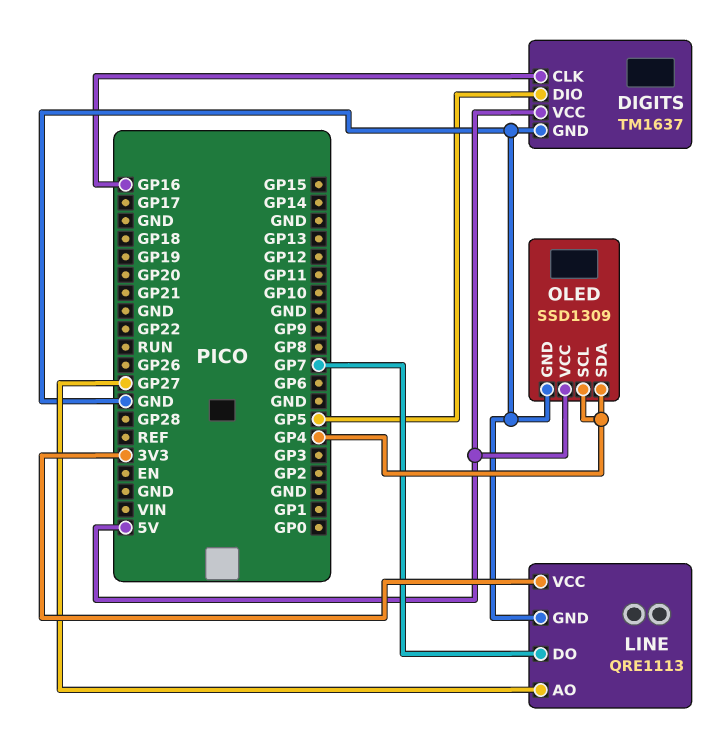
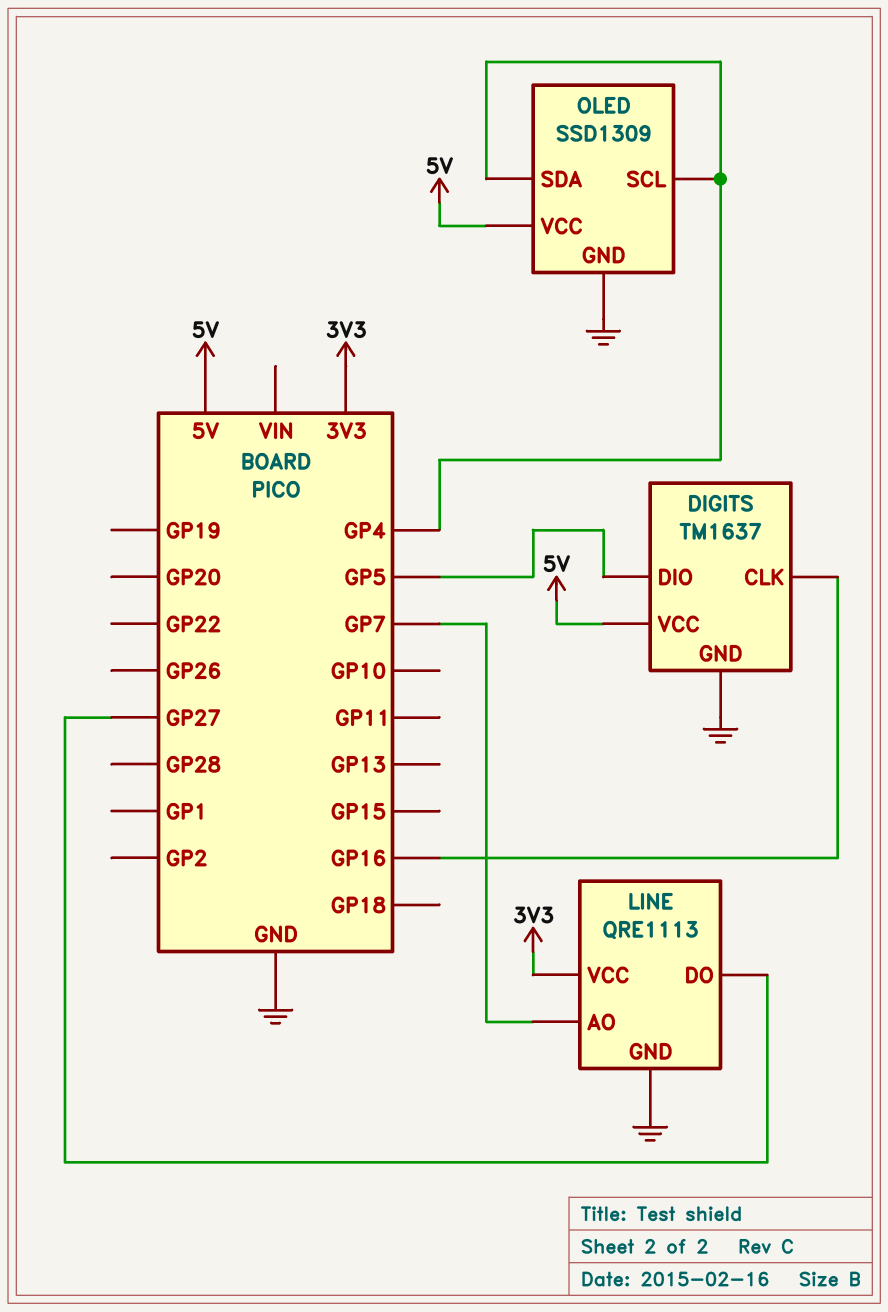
LINE pin AO: GP27 -> GP7
LINE pin DO: GP7 -> GP27

